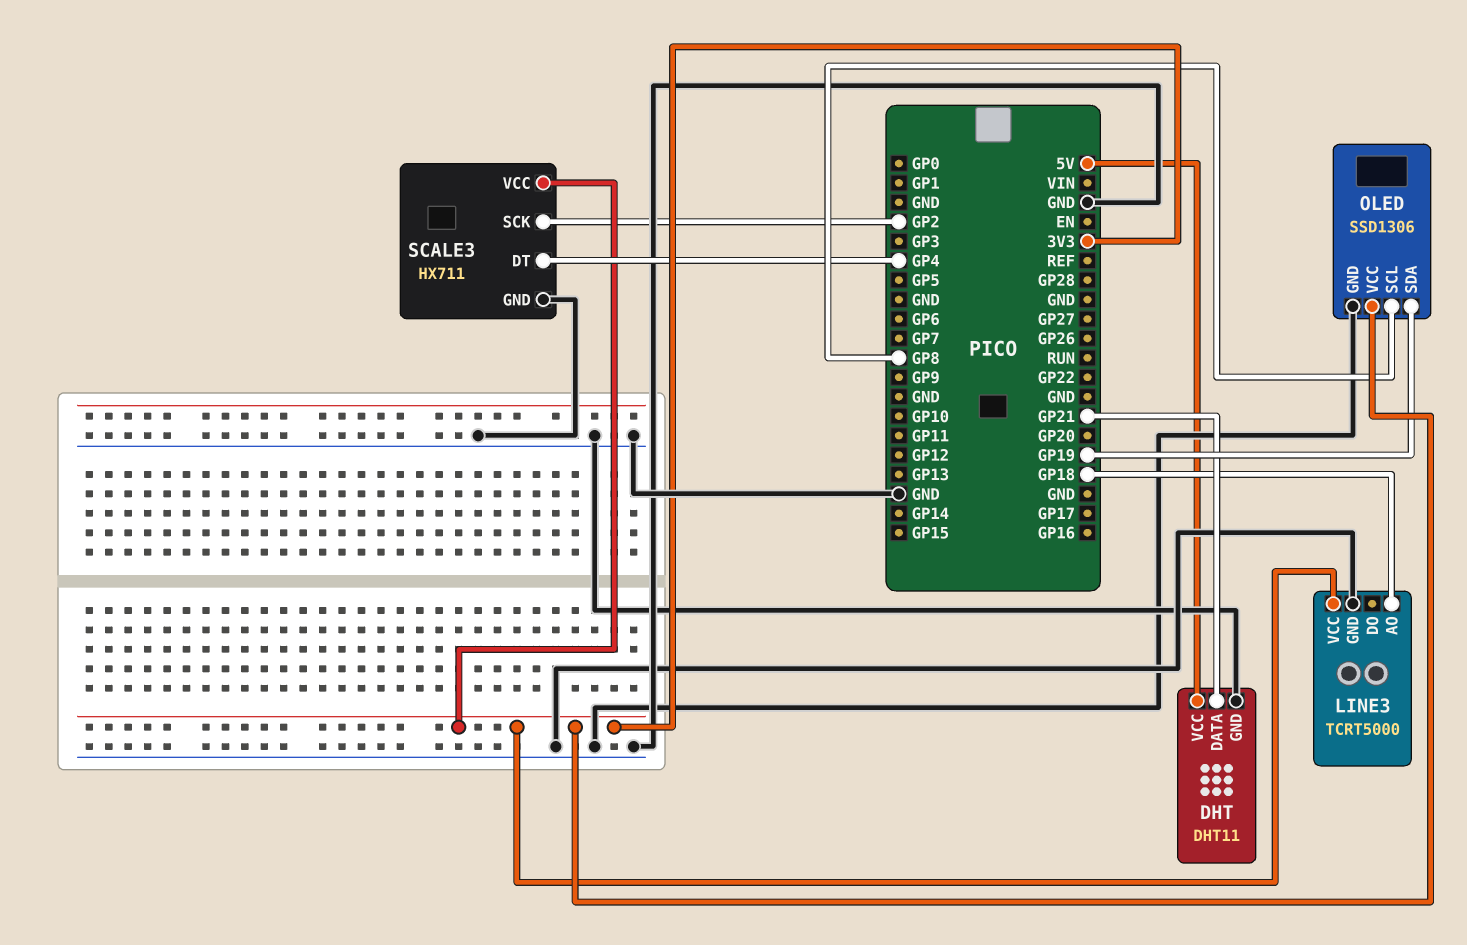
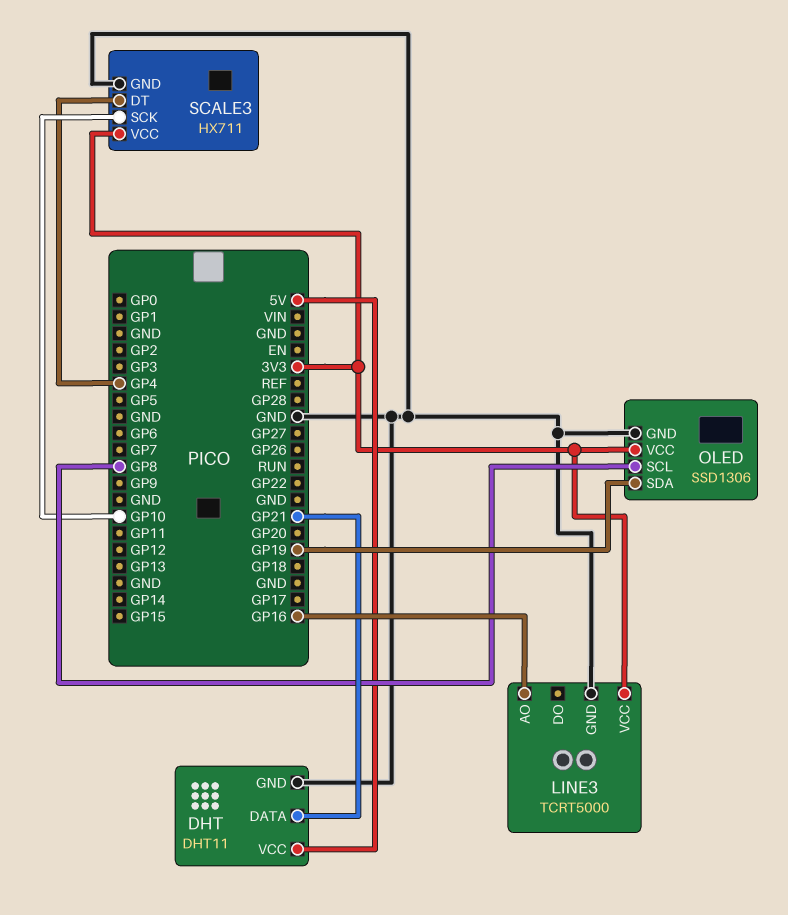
LINE3 pin AO: GP18 -> GP16
SCALE3 pin SCK: GP2 -> GP10

